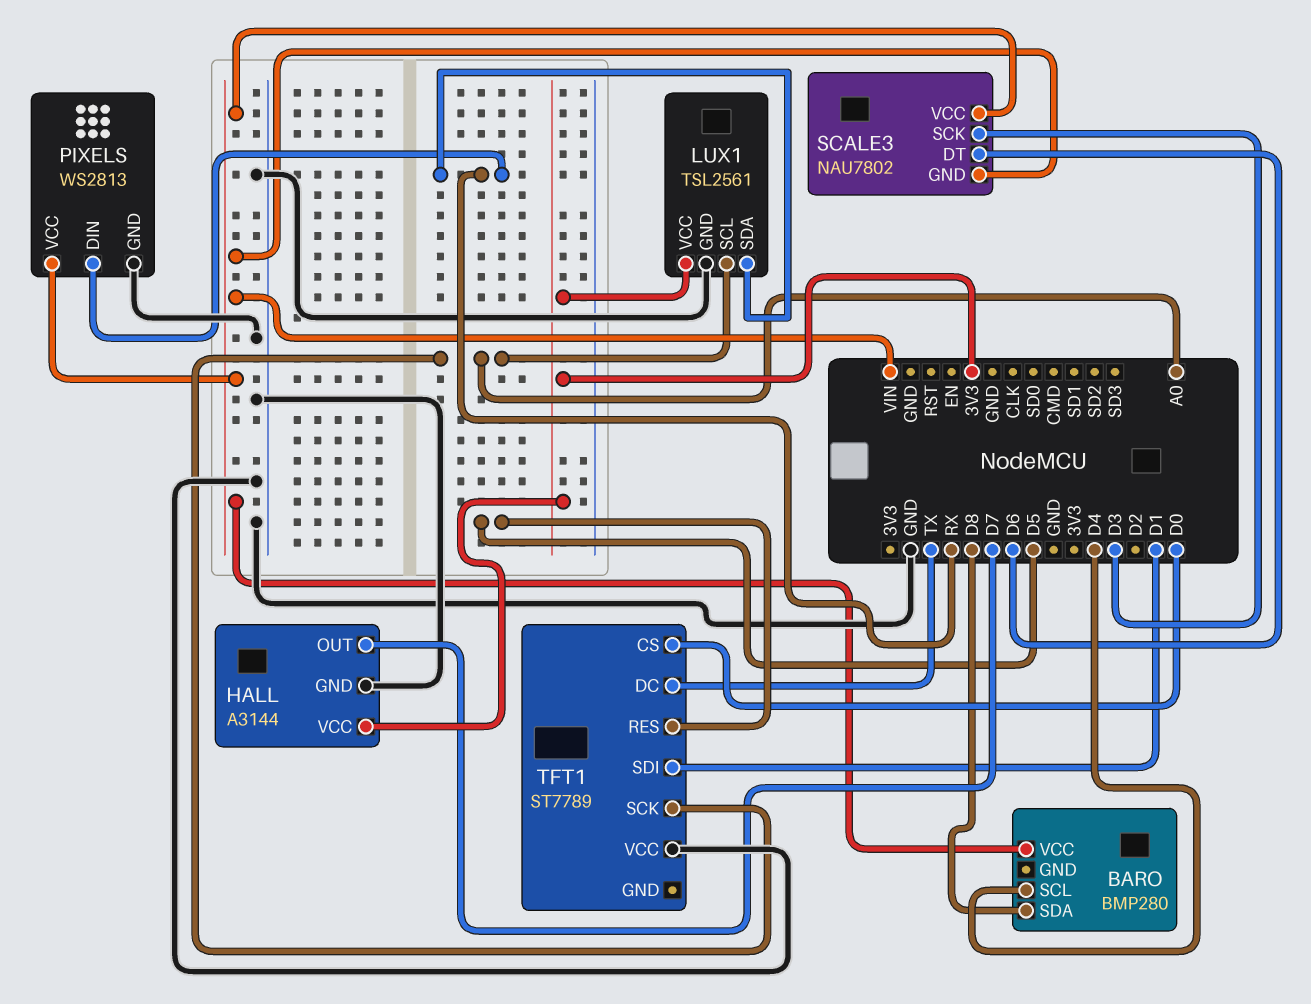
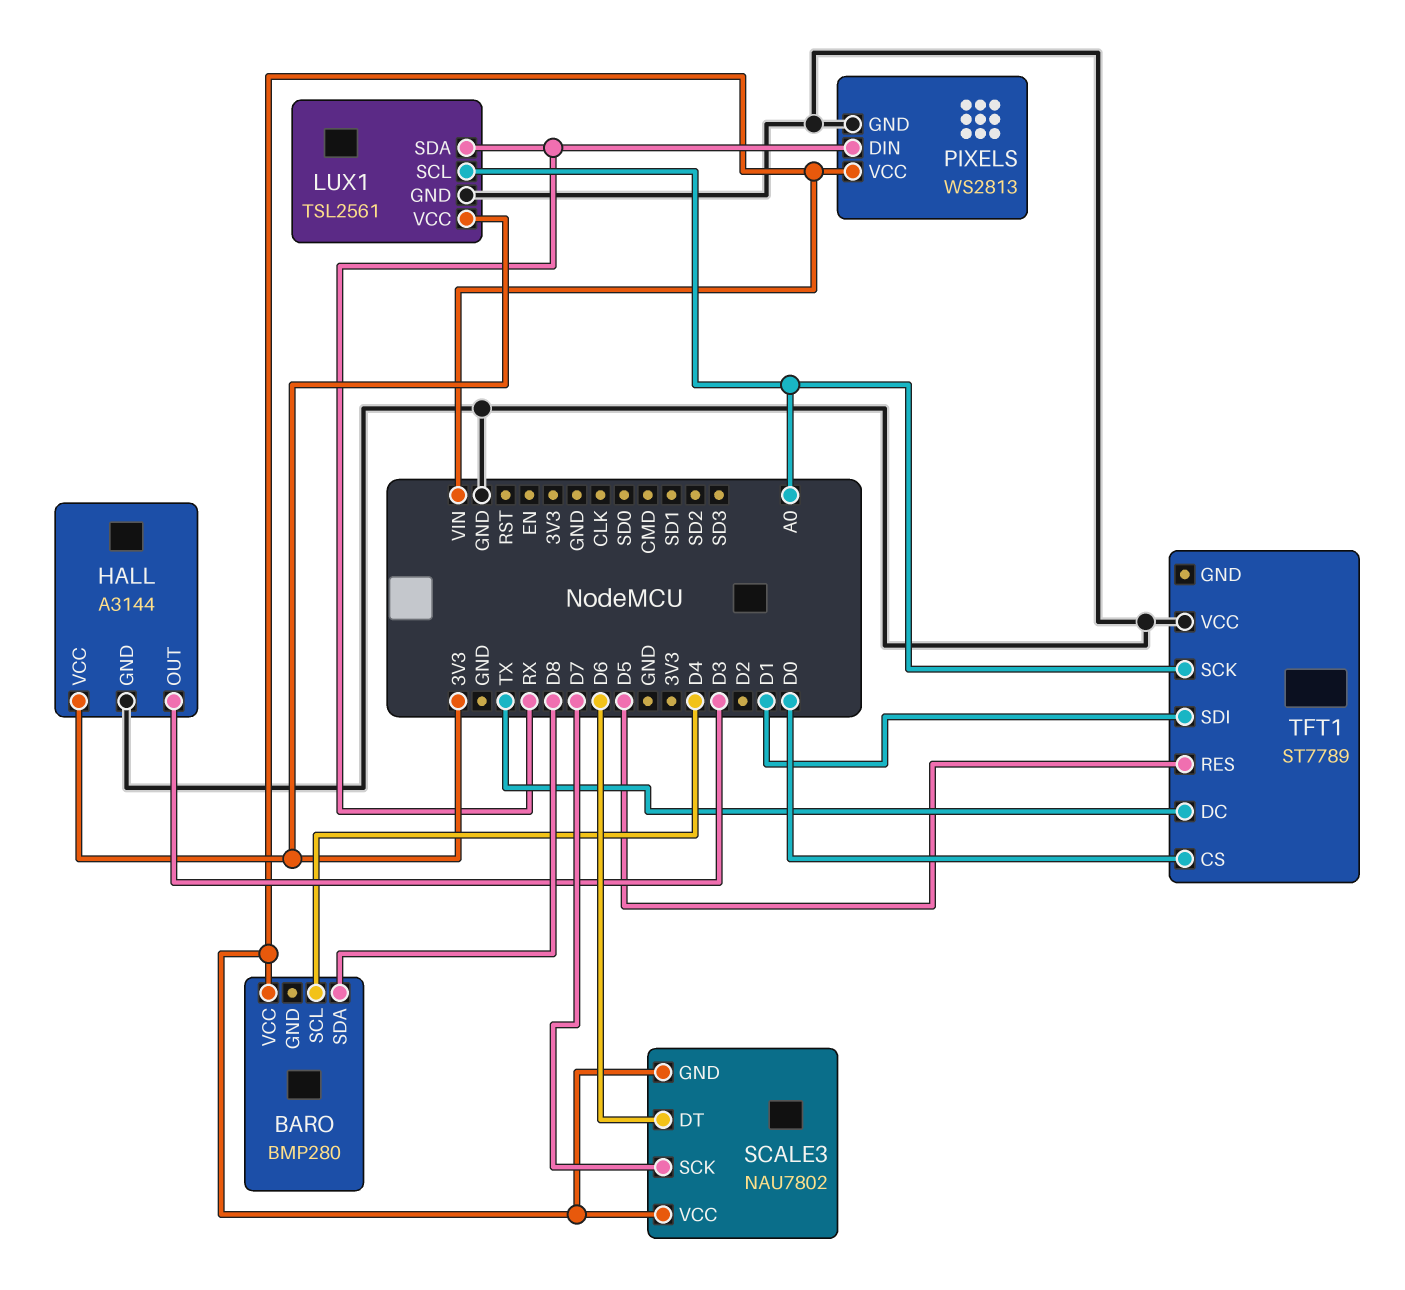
HALL pin OUT: D7 -> D3
SCALE3 pin SCK: D3 -> D7

